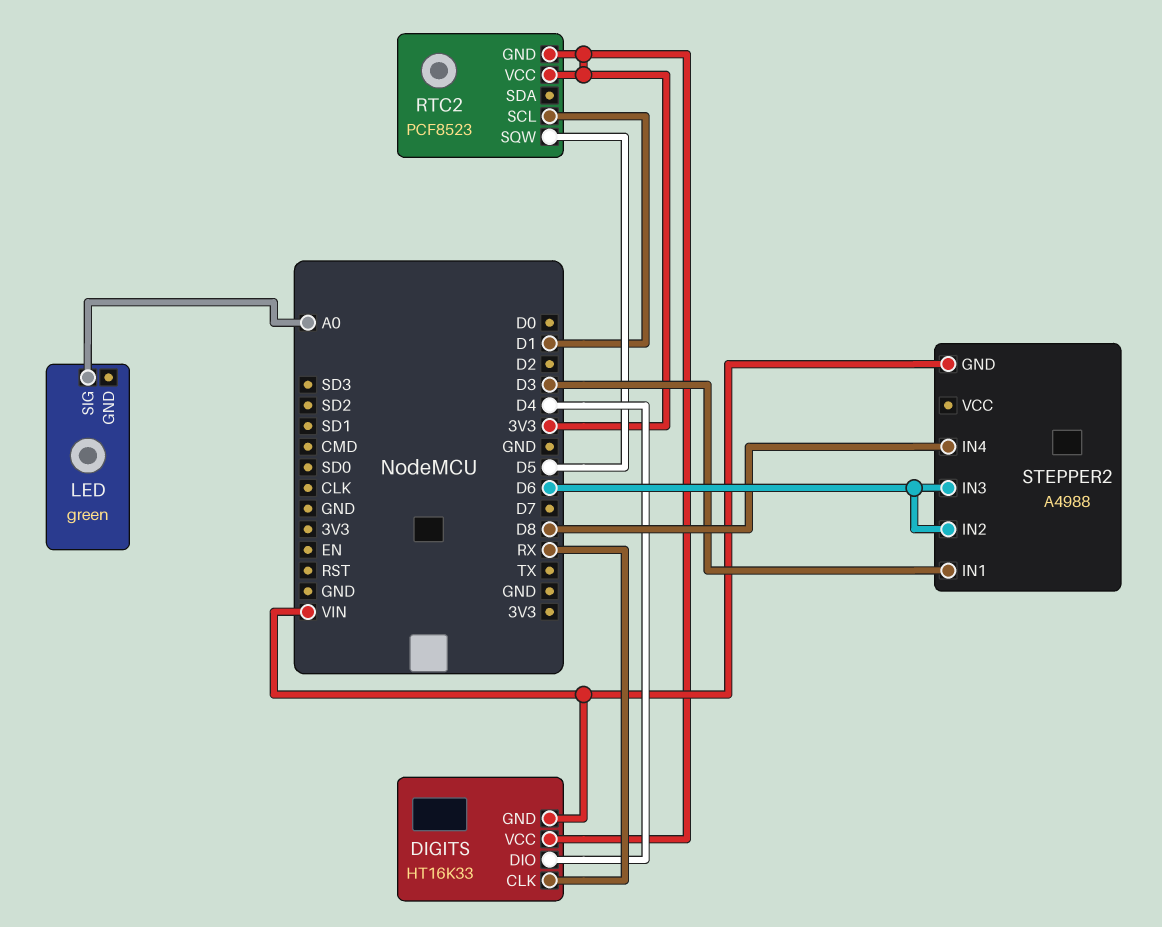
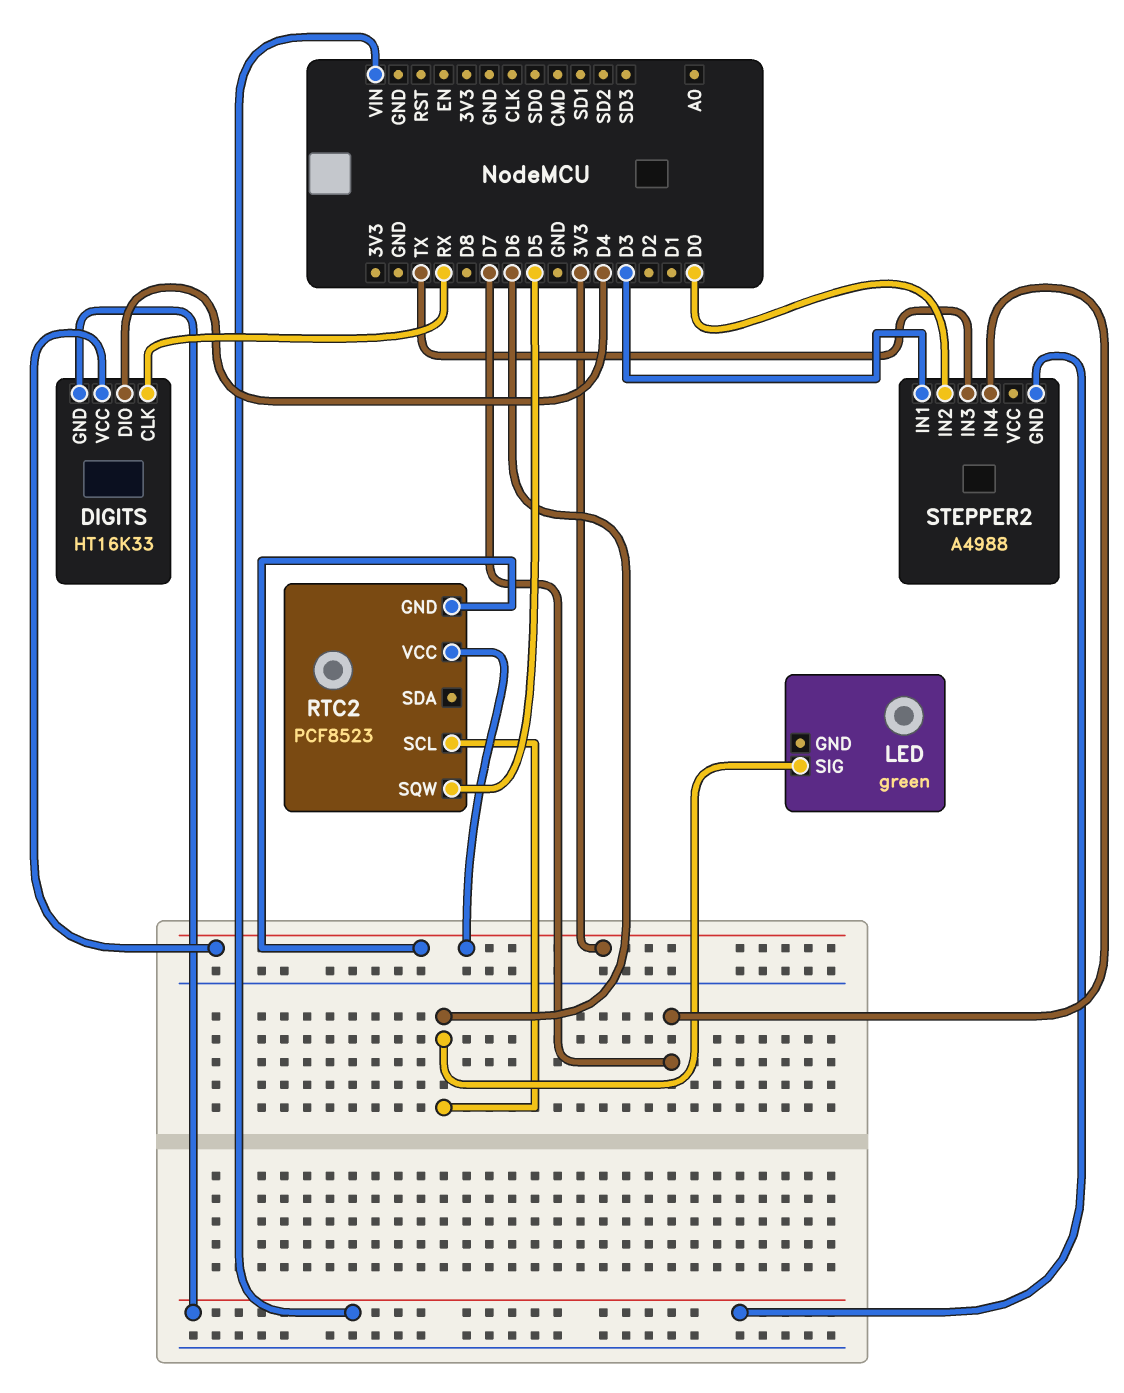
LED pin SIG: A0 -> D6
RTC2 pin SCL: D1 -> D6
STEPPER2 pin IN2: D6 -> D0
STEPPER2 pin IN3: D6 -> TX
STEPPER2 pin IN4: D8 -> D7

